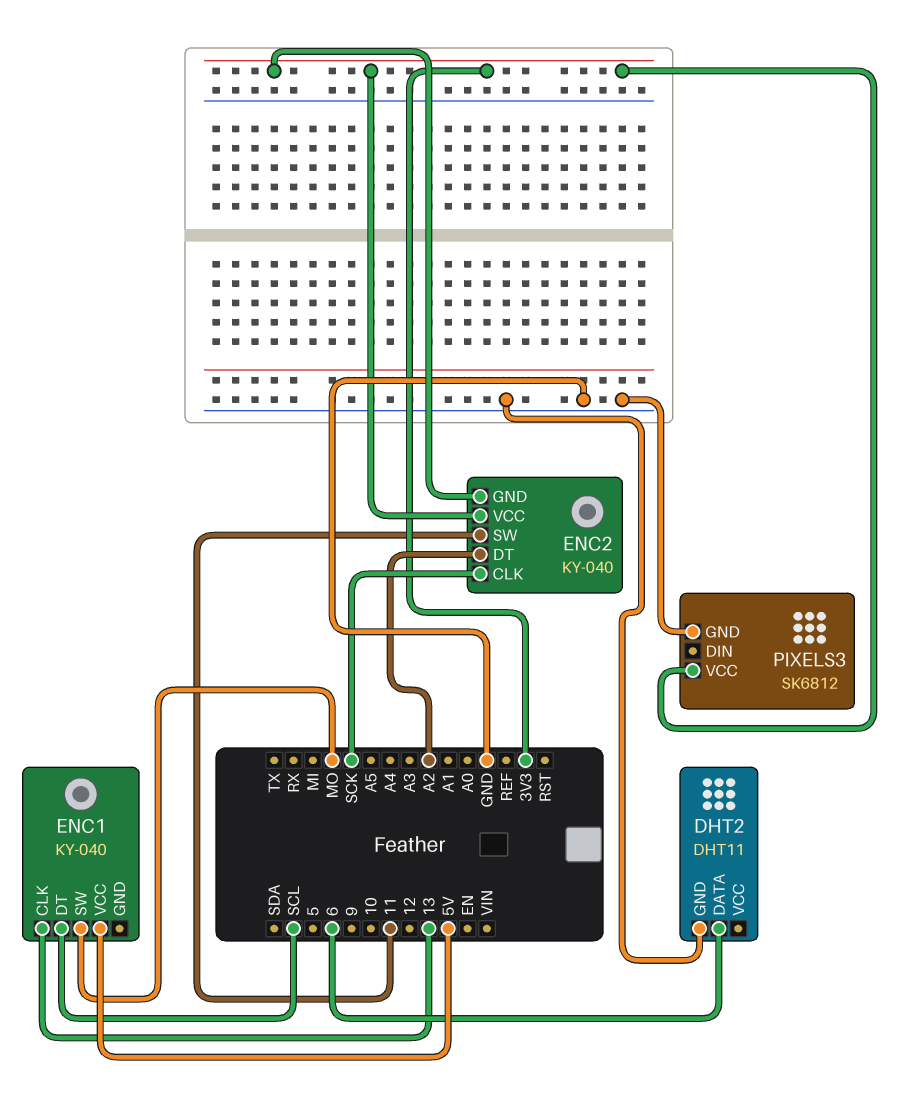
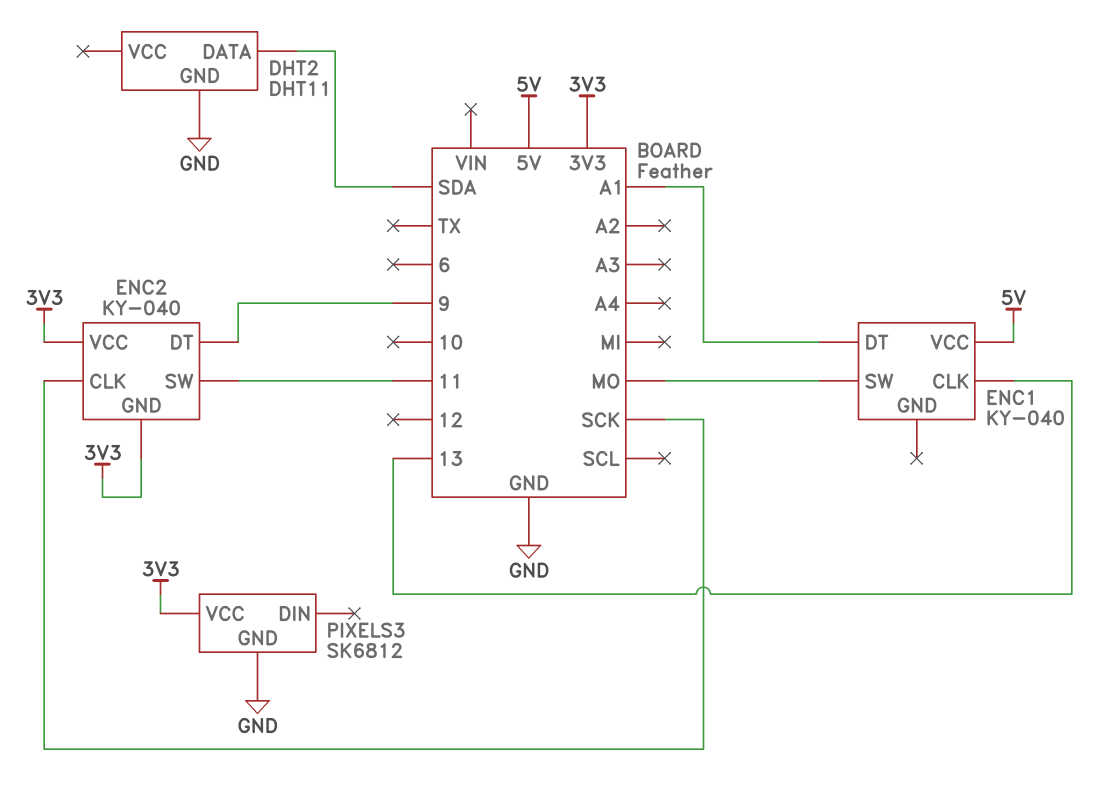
DHT2 pin DATA: 6 -> SDA
ENC1 pin DT: SCL -> A1
ENC2 pin DT: A2 -> 9

